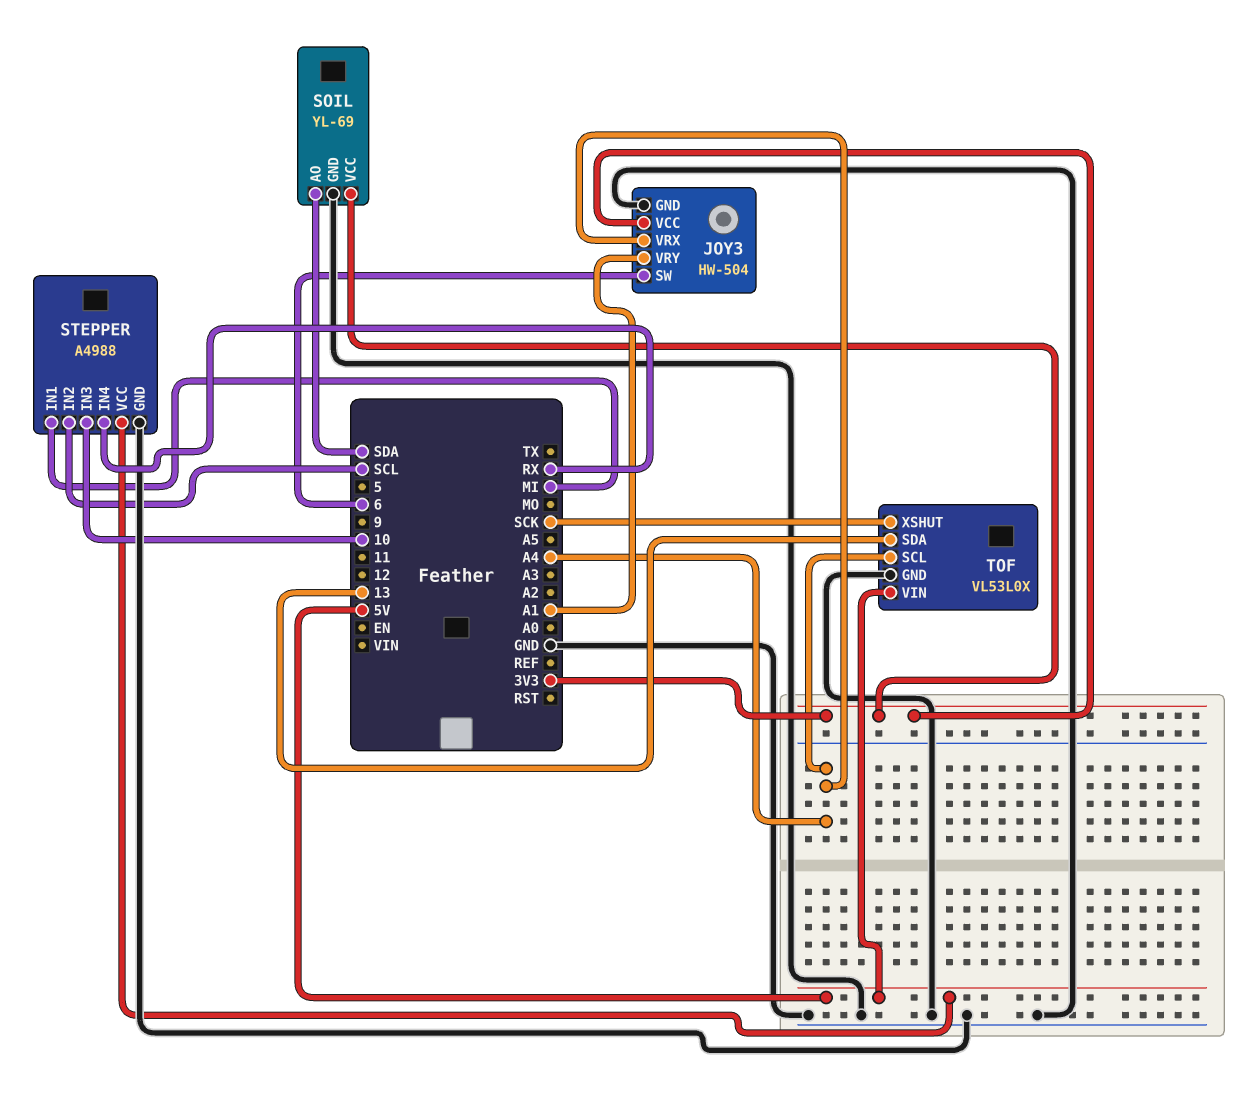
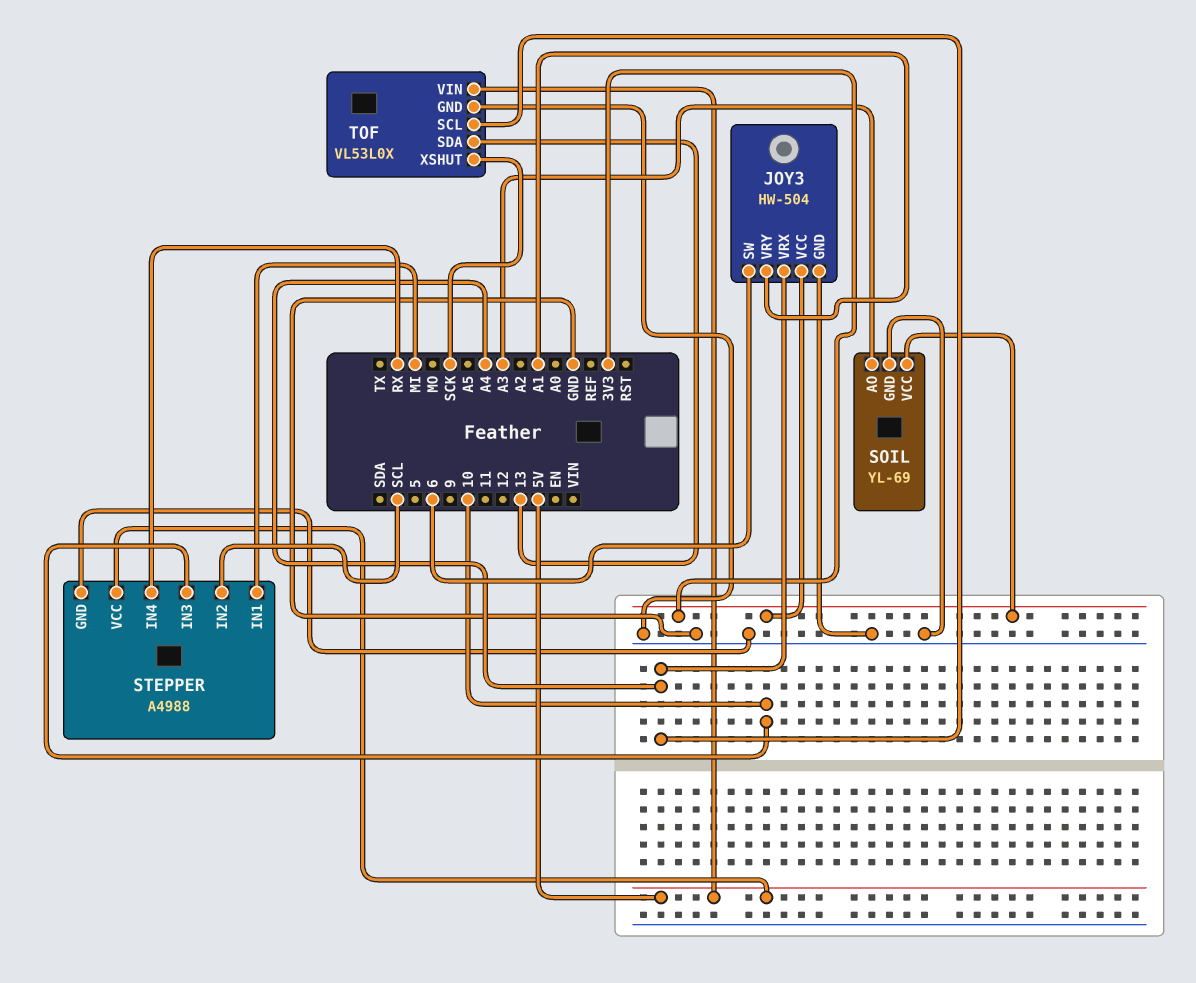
SOIL pin AO: SDA -> A3

